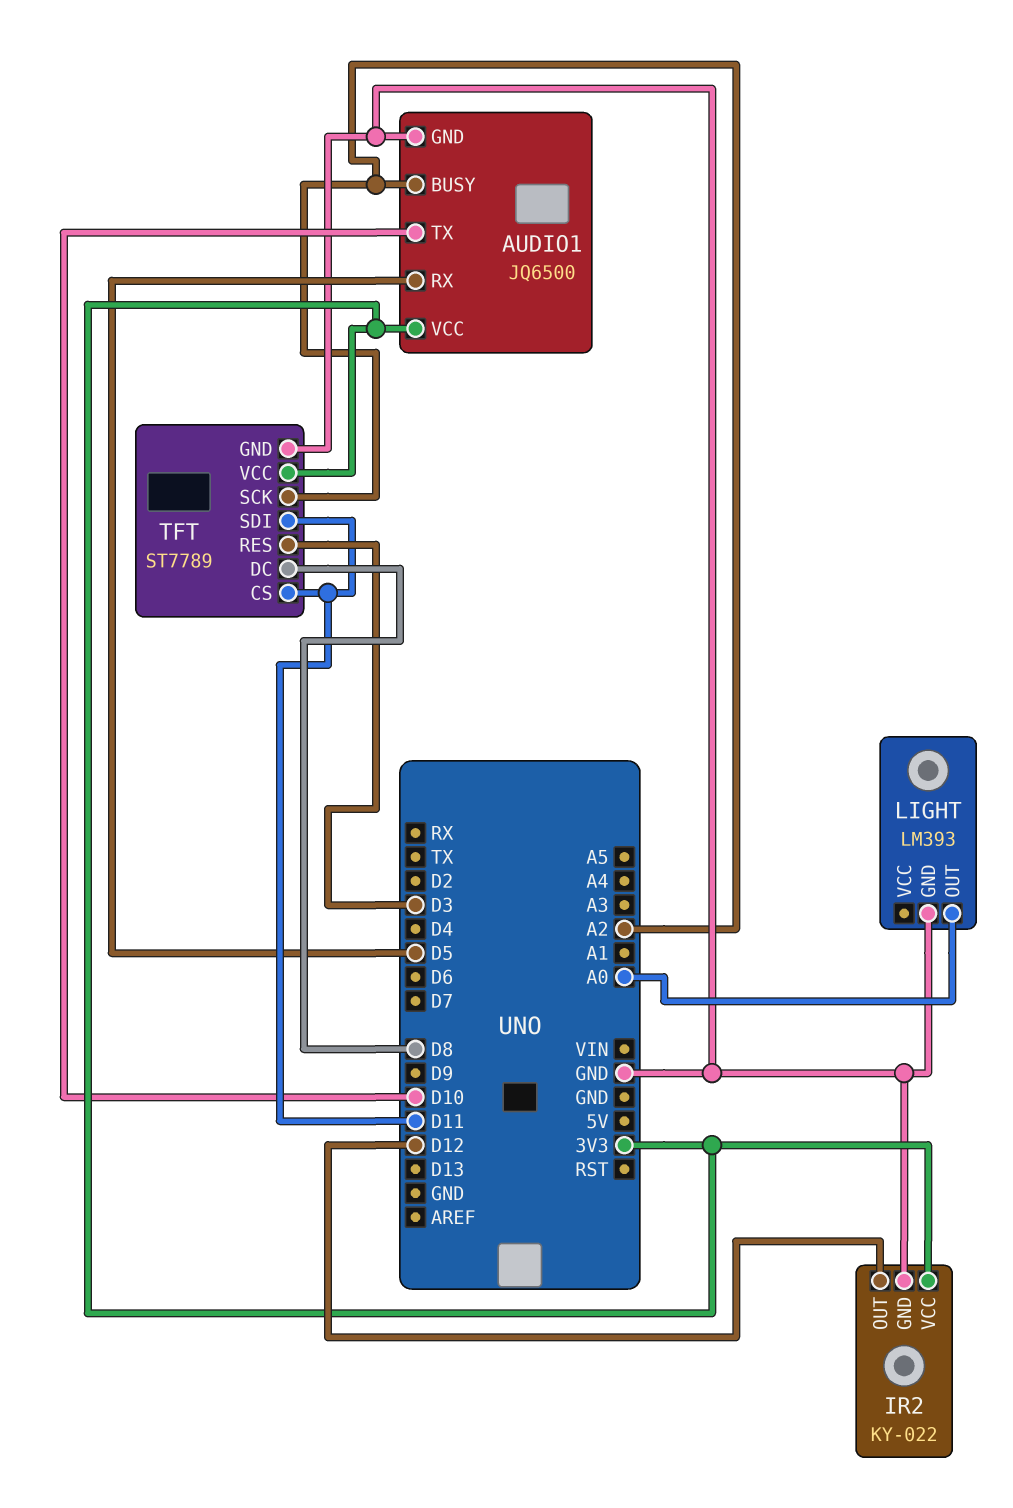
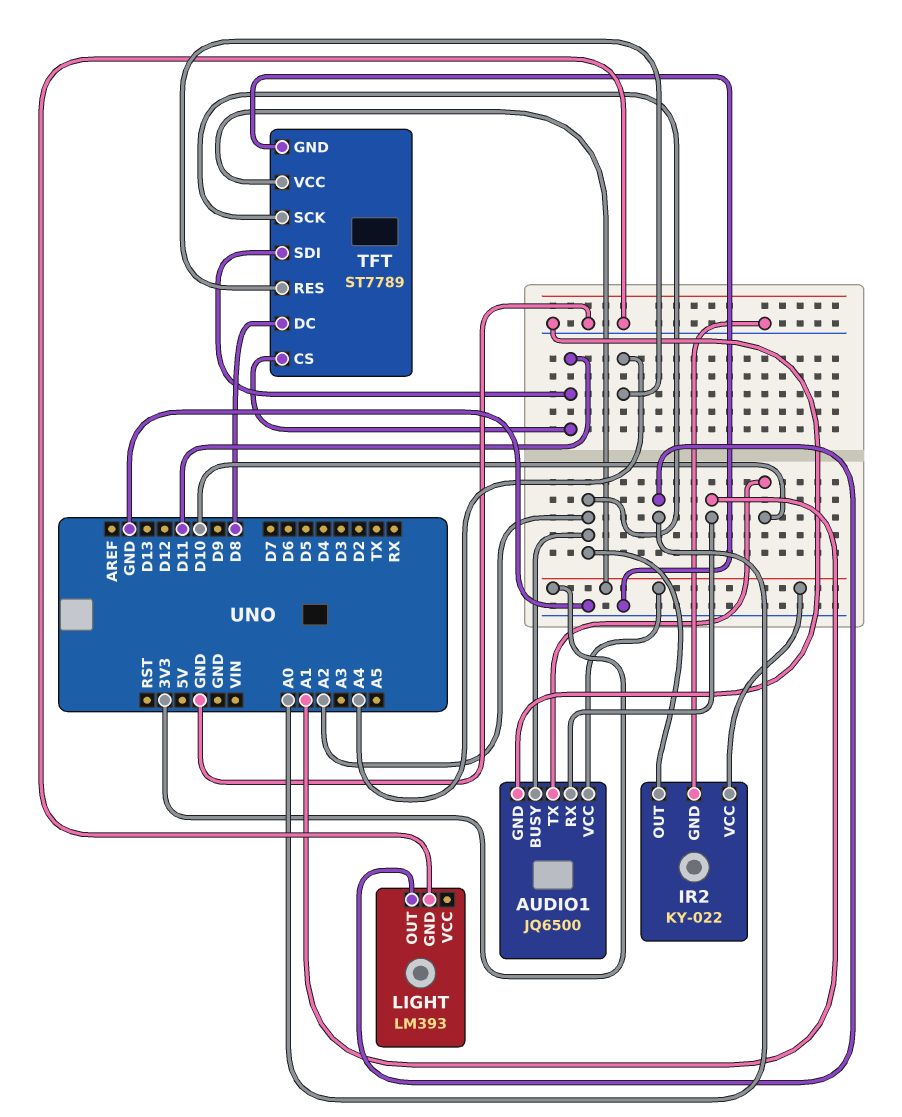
AUDIO1 pin RX: D5 -> A1
IR2 pin OUT: D12 -> A2
TFT pin RES: D3 -> A4

